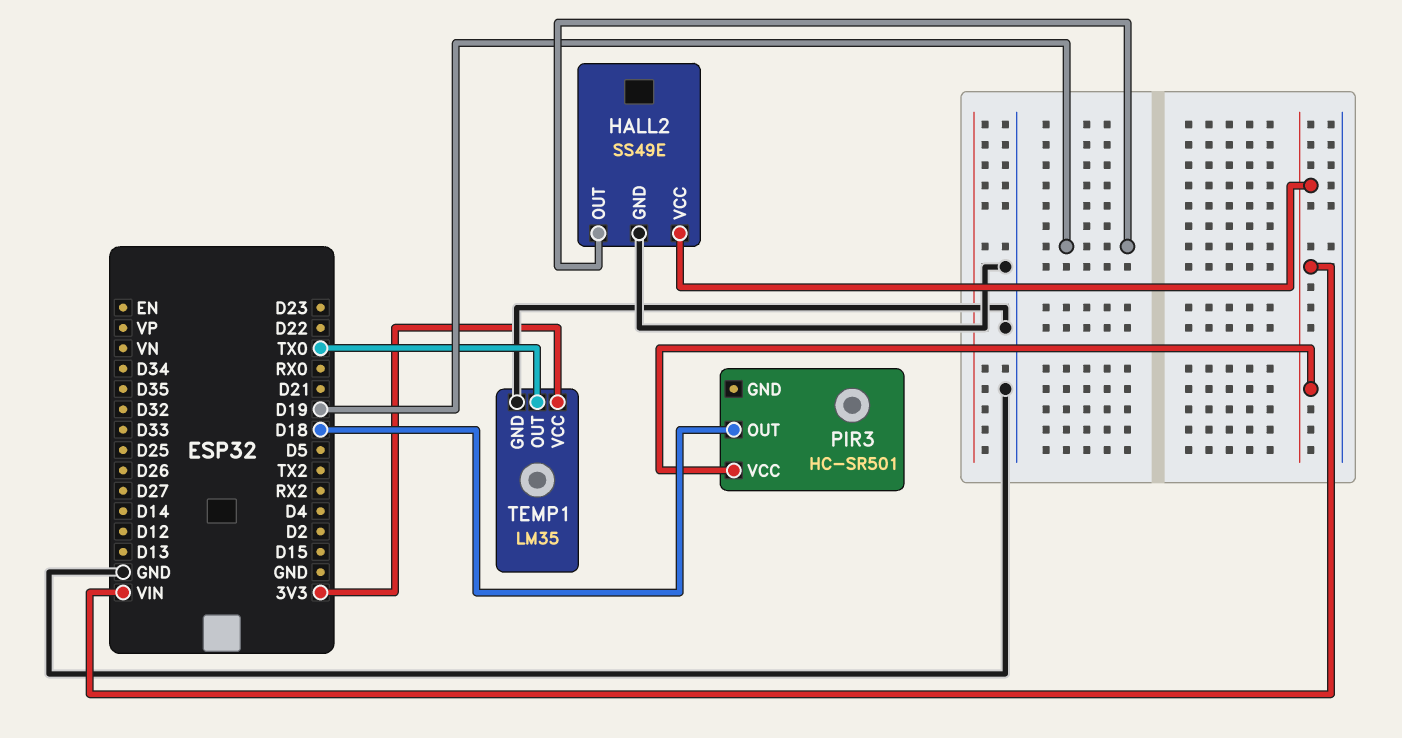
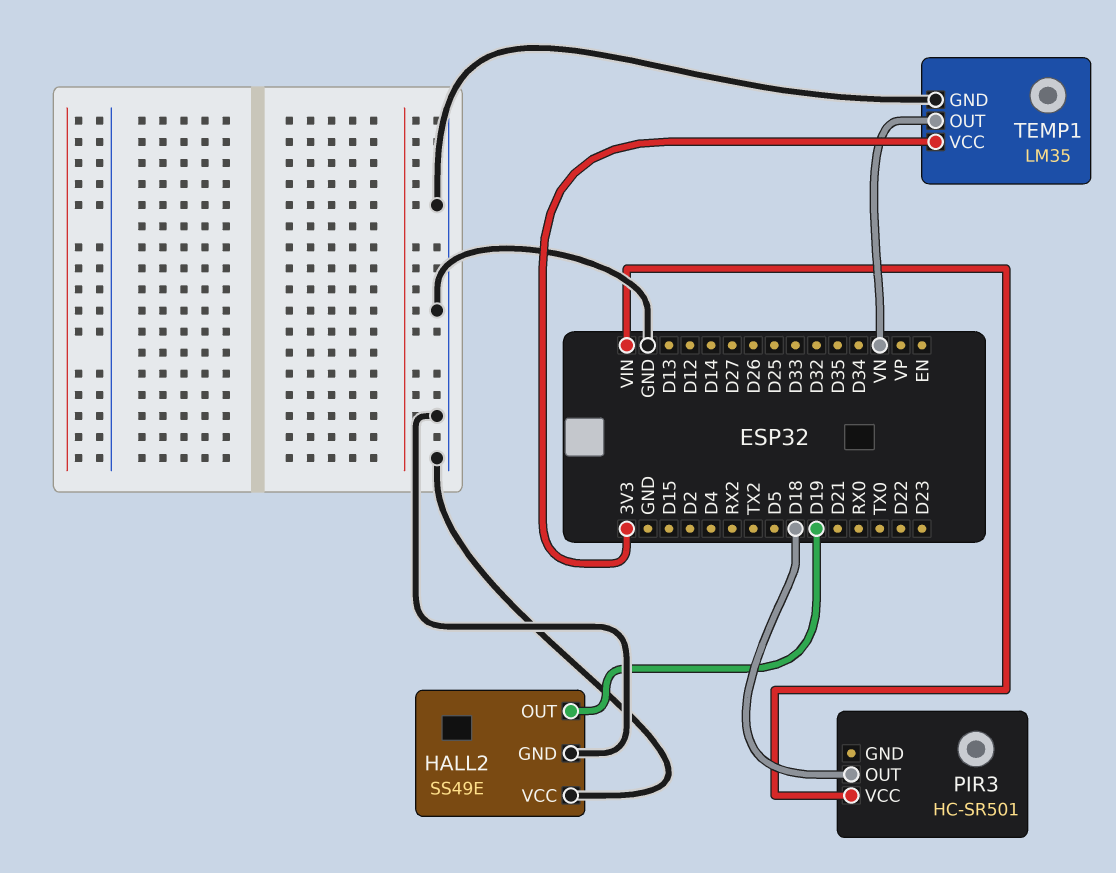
HALL2 pin VCC: VIN -> GND
TEMP1 pin OUT: TX0 -> VN

